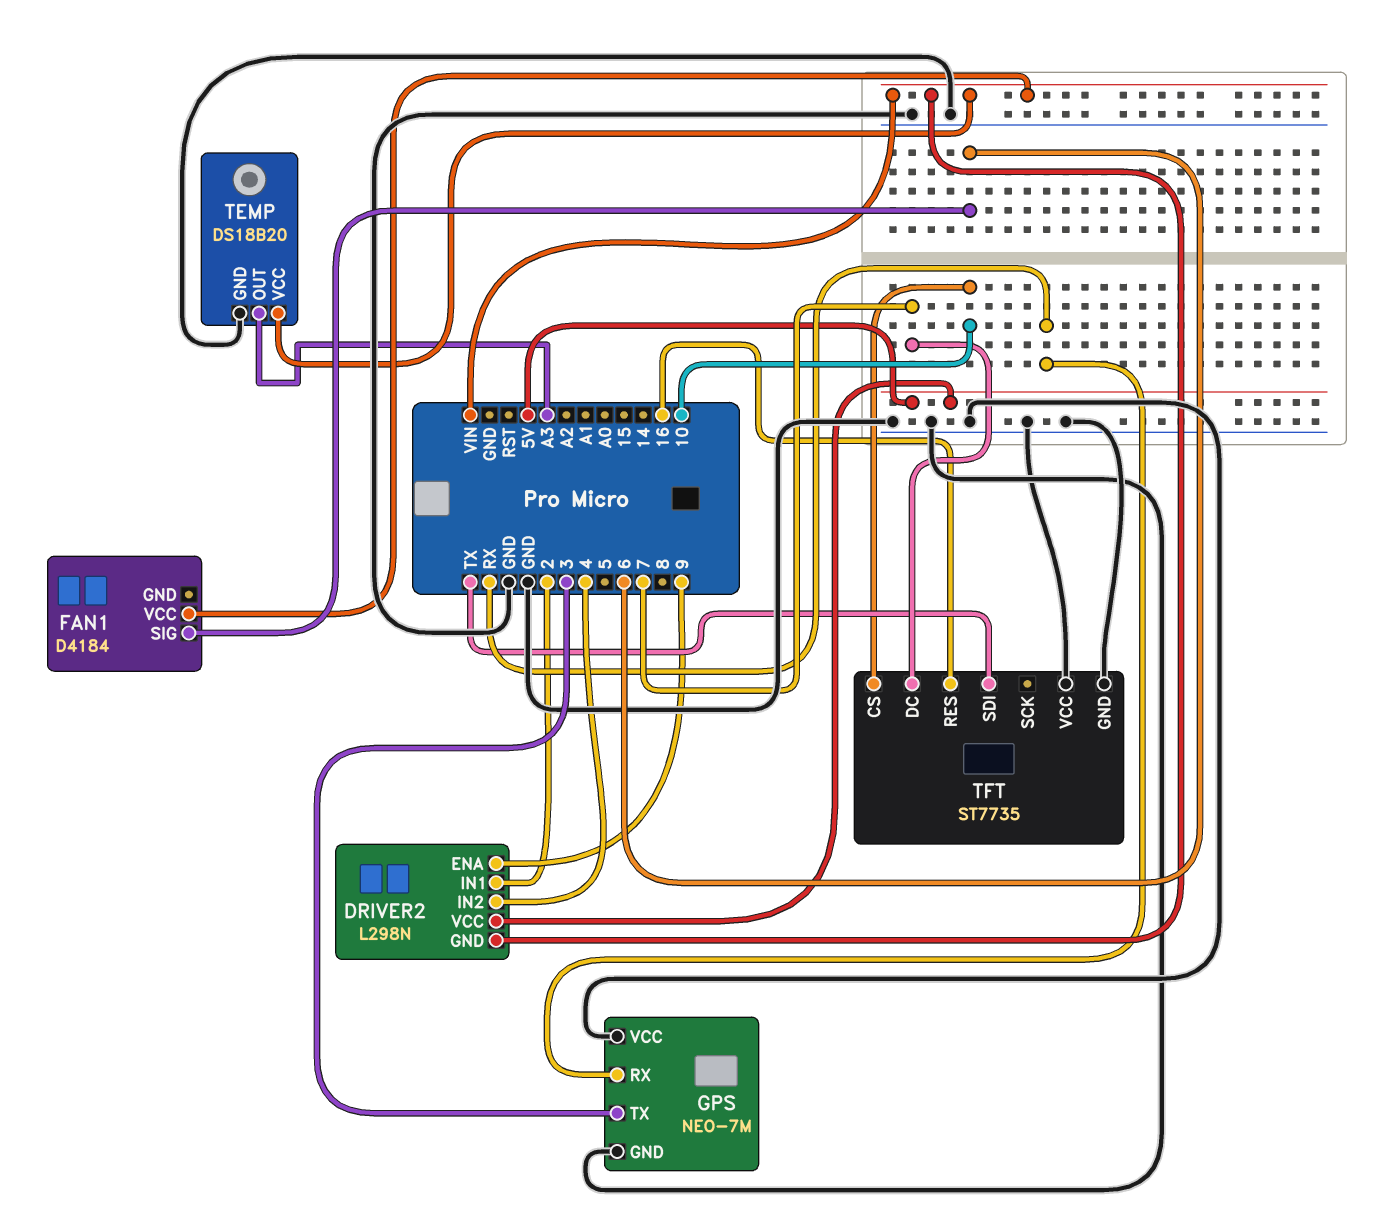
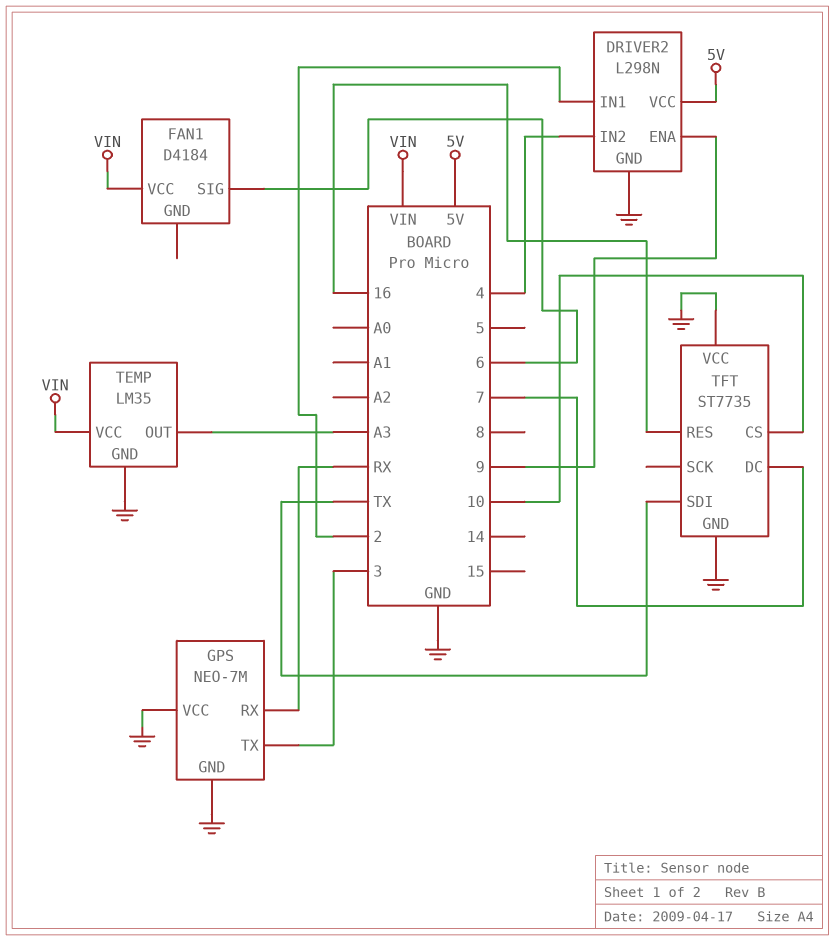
DRIVER2 pin GND: VIN -> GND
TEMP: DS18B20 -> LM35

